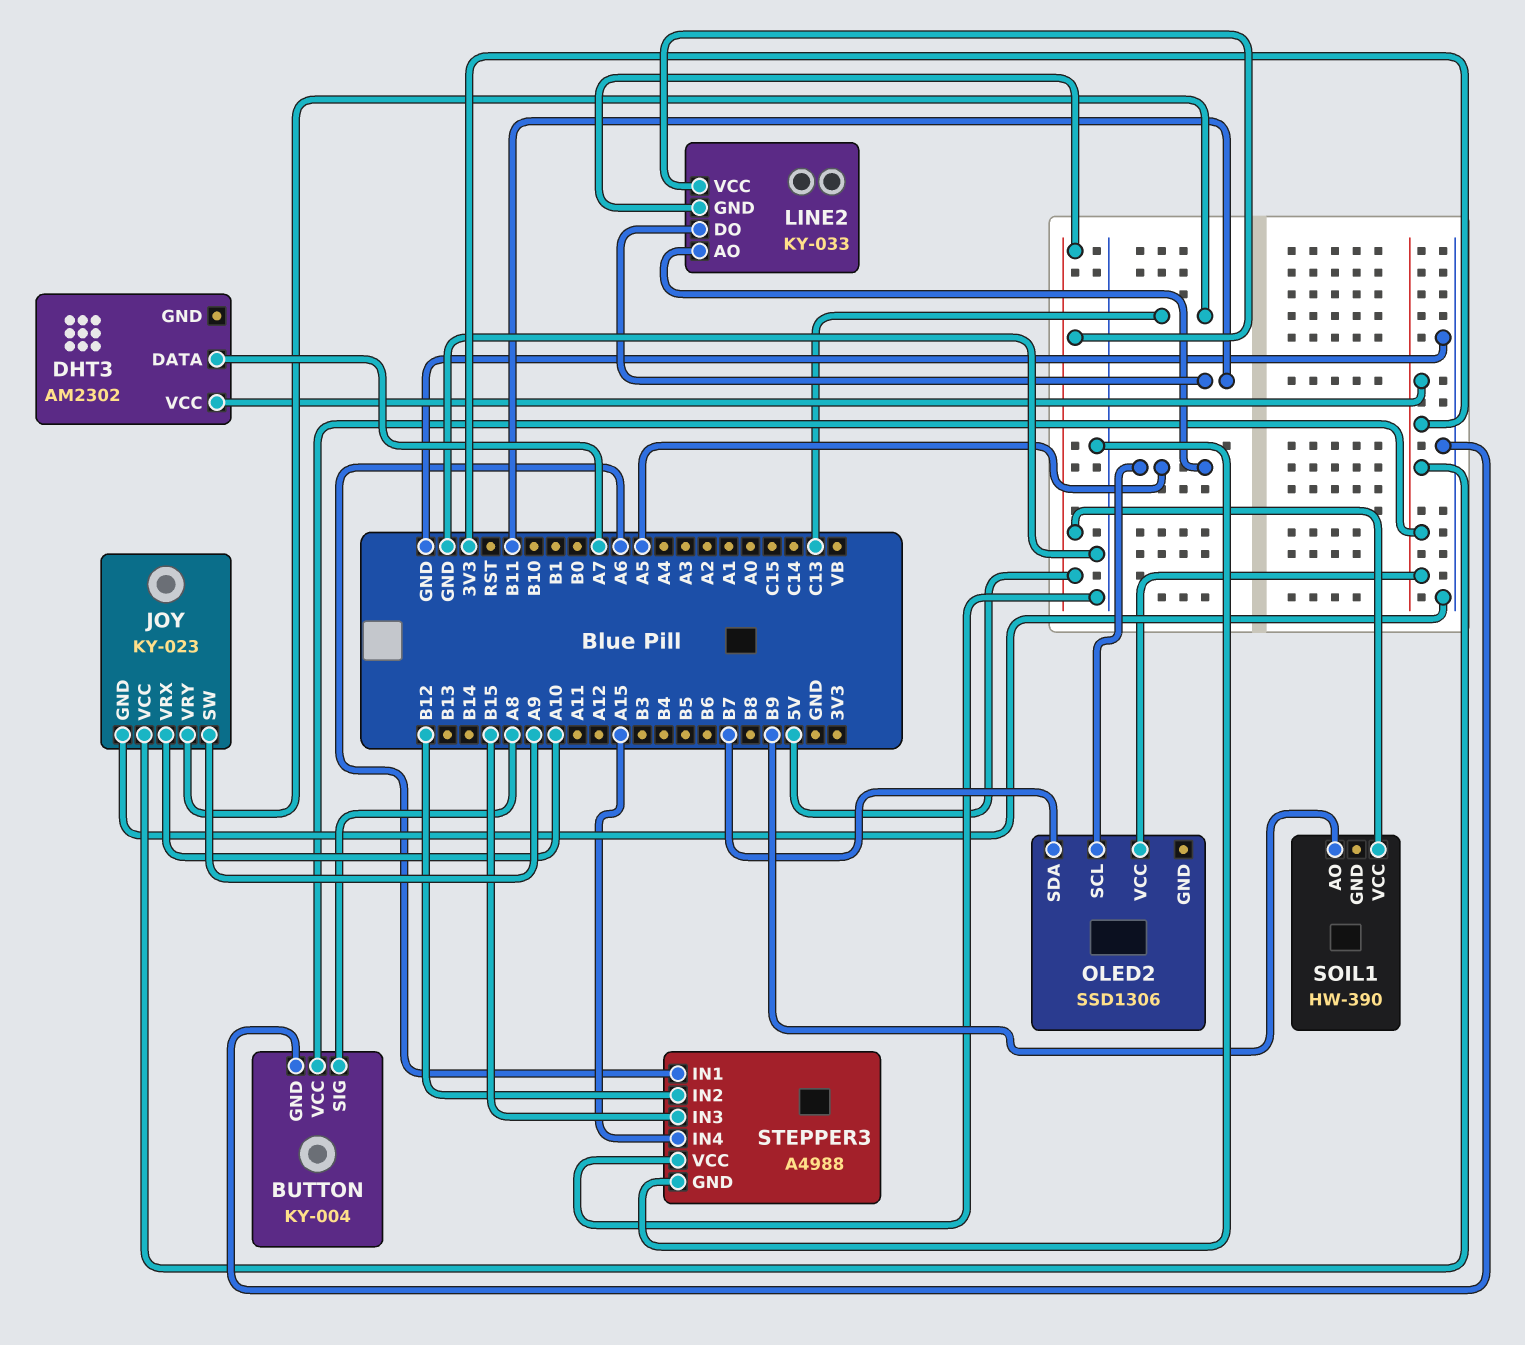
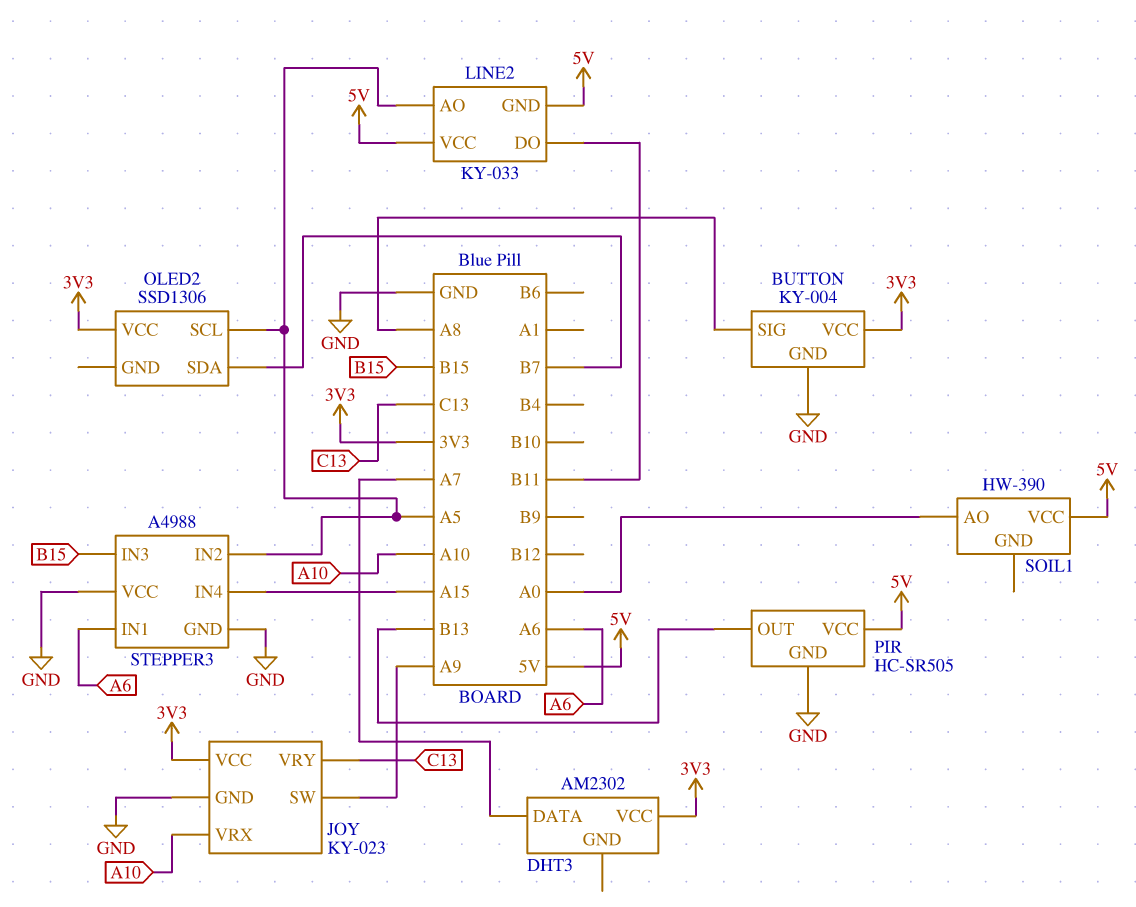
PIR: none -> HC-SR505
PIR pin GND: none -> GND
PIR pin OUT: none -> B13
PIR pin VCC: none -> 5V
SOIL1 pin AO: B9 -> A0
STEPPER3 pin IN2: B12 -> A5

